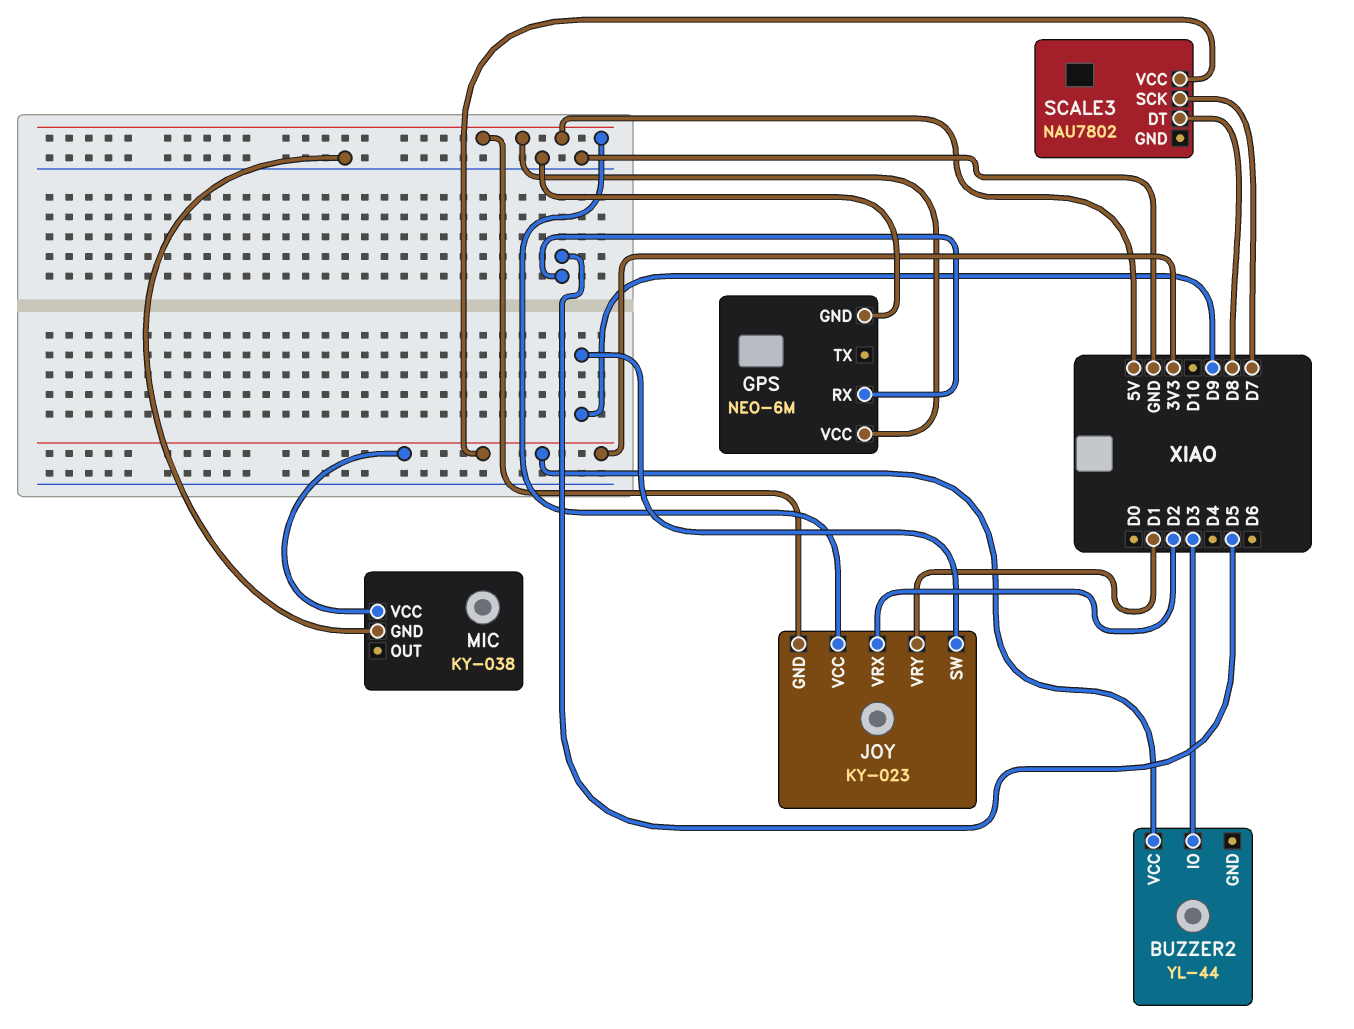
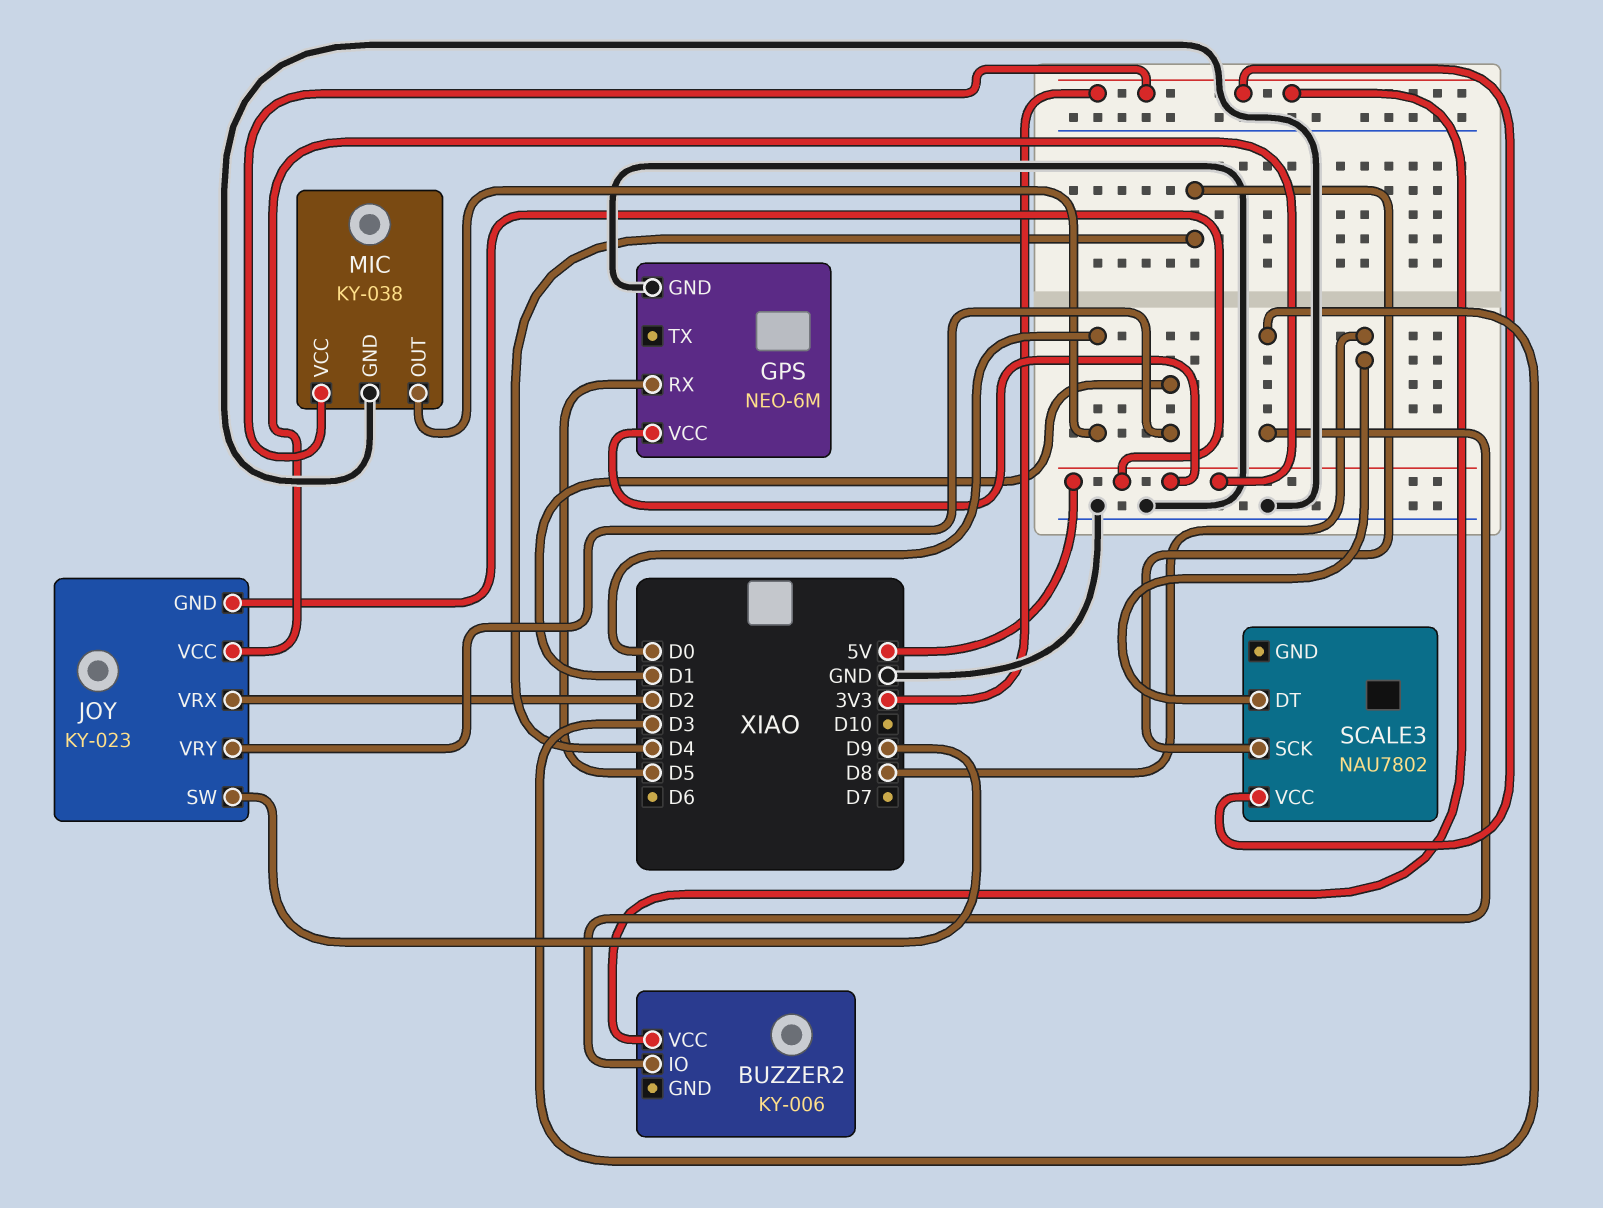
BUZZER2: YL-44 -> KY-006
MIC pin OUT: none -> D0
SCALE3 pin SCK: D7 -> D4

